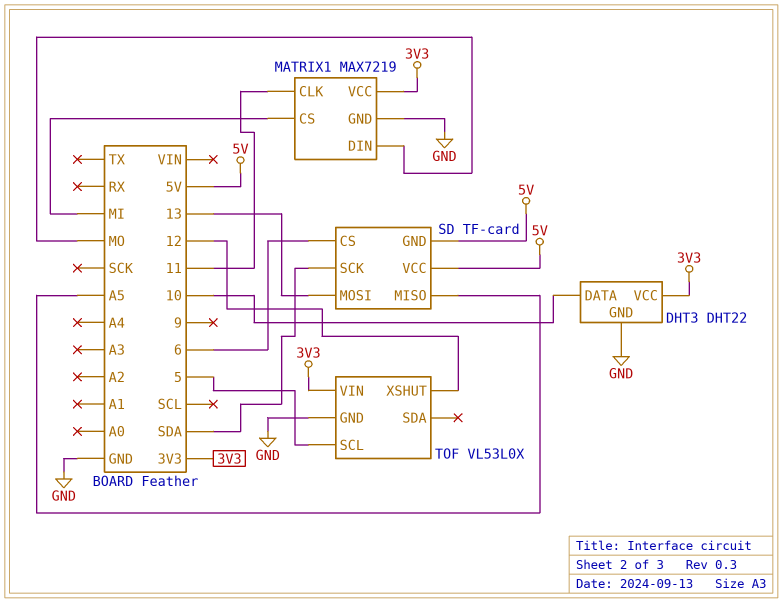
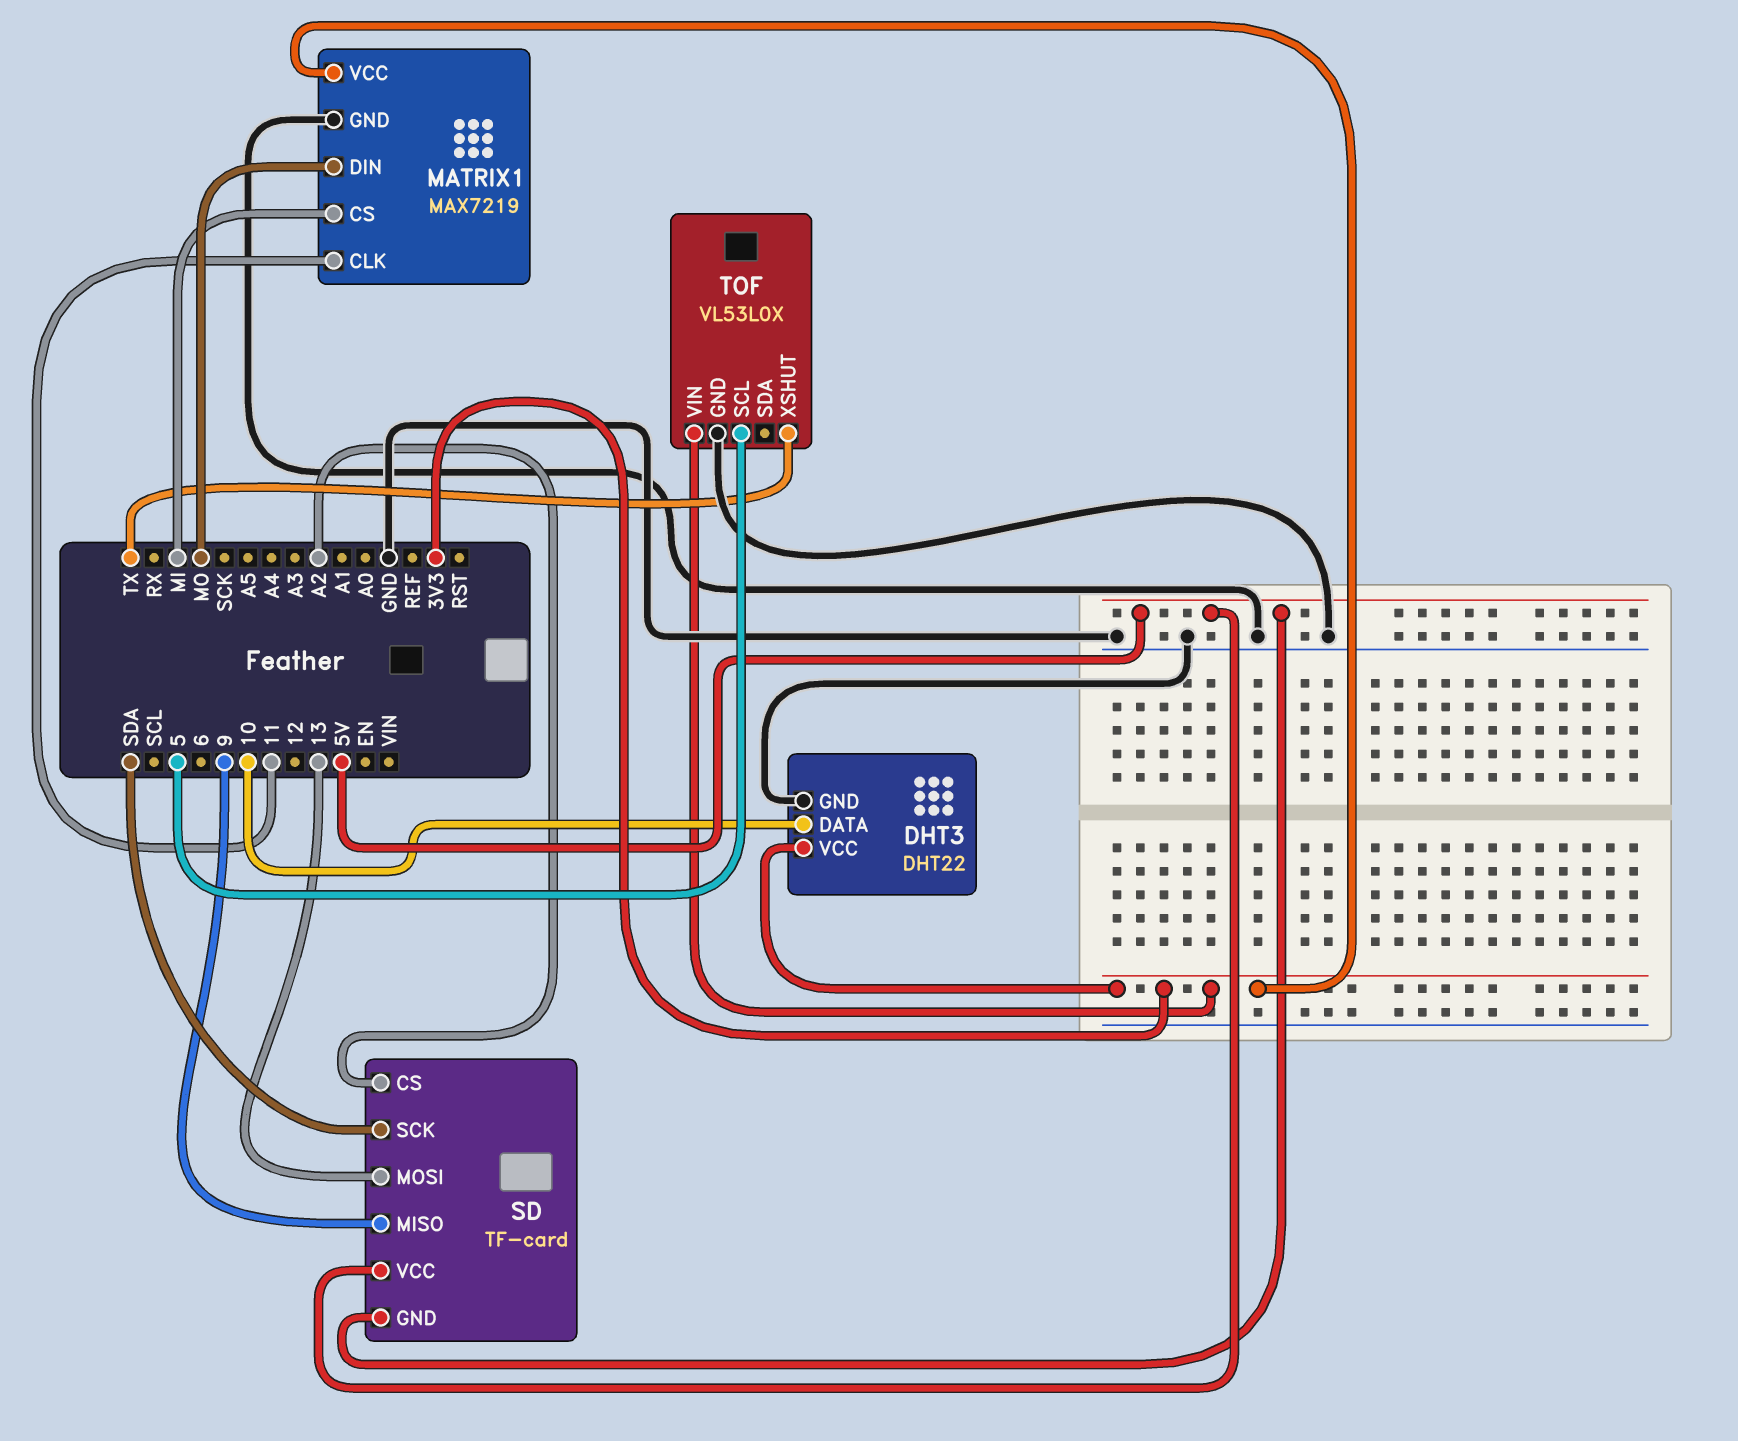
SD pin CS: 6 -> A2
SD pin MISO: A5 -> 9
TOF pin XSHUT: 12 -> TX

